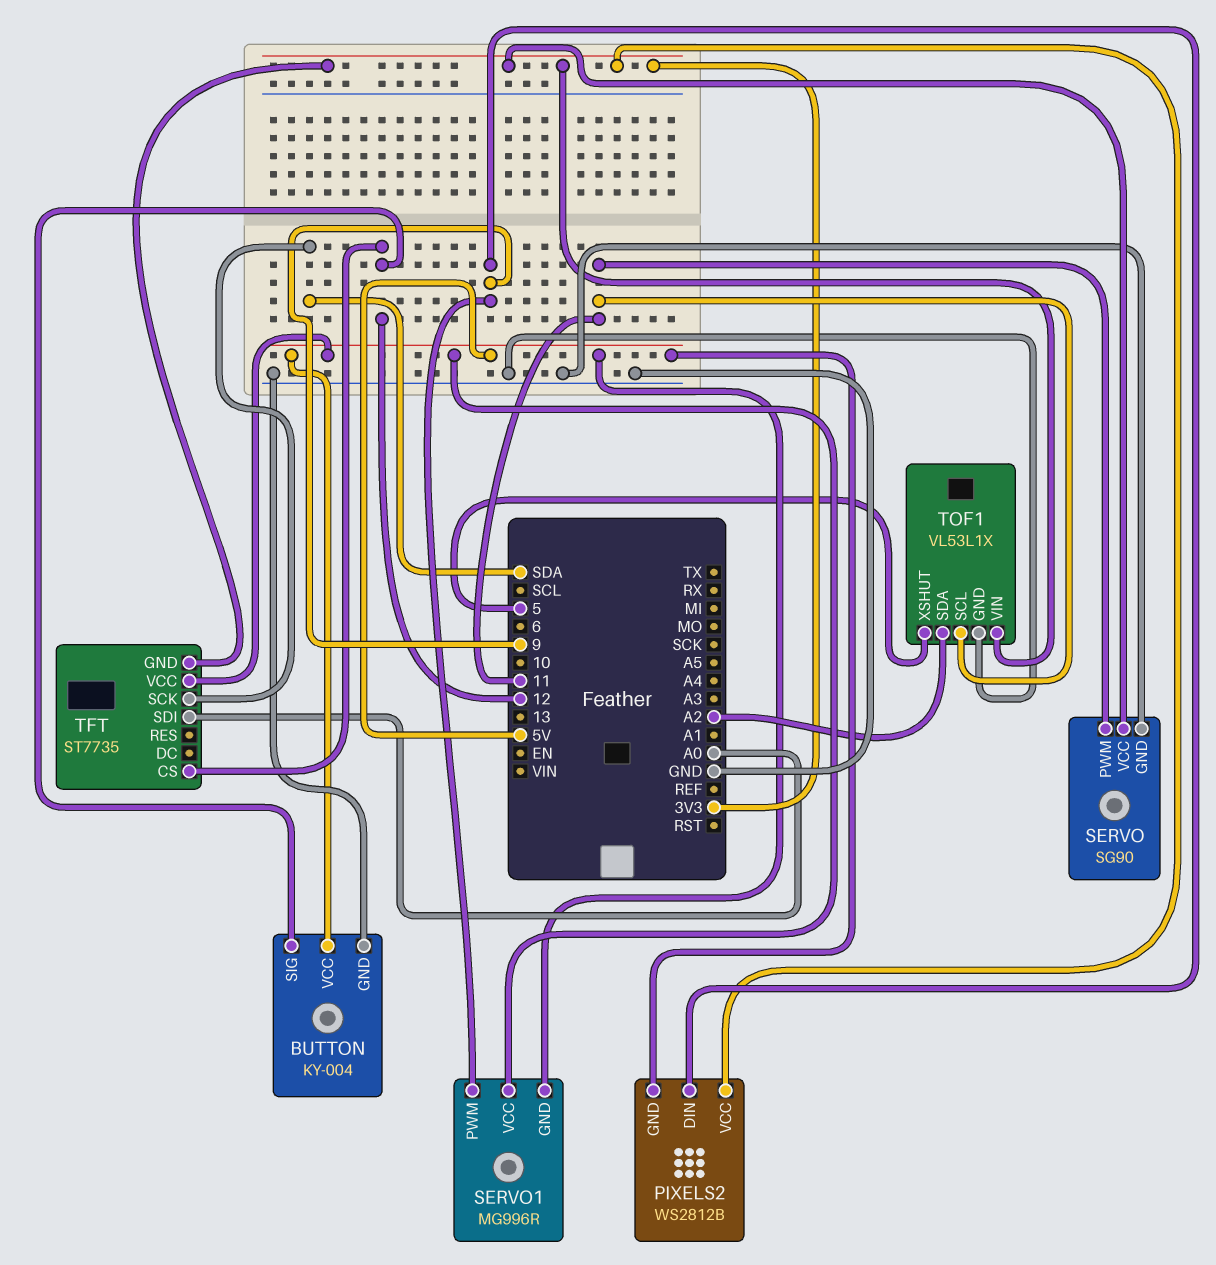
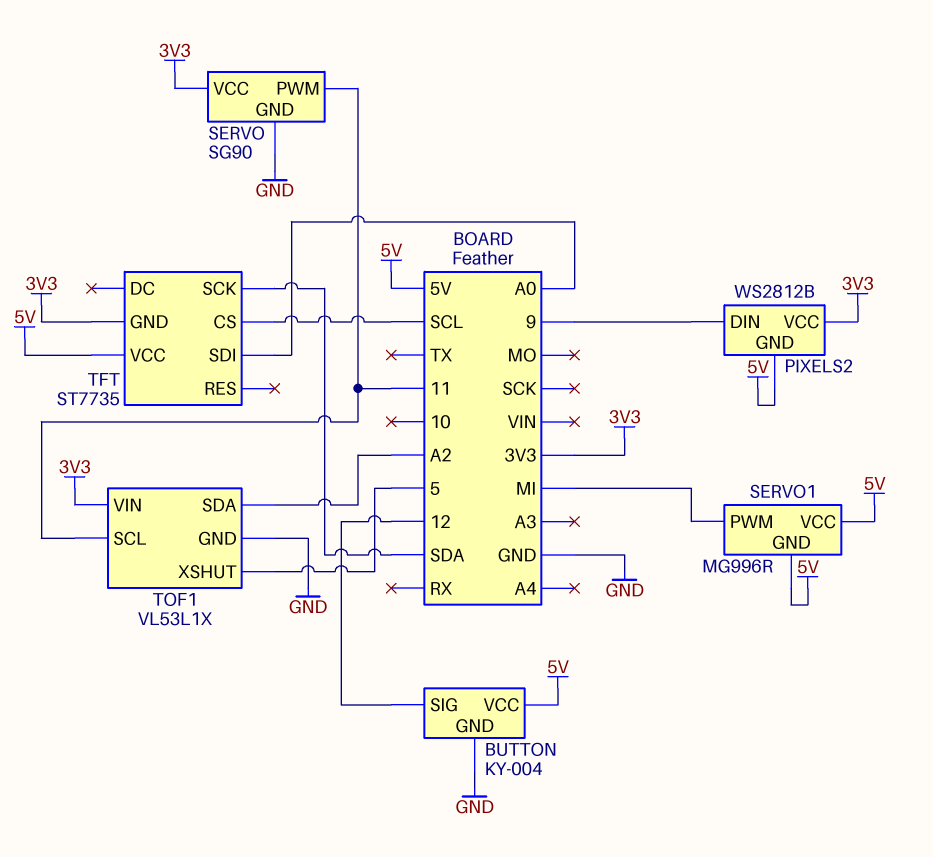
SERVO1 pin PWM: 9 -> MI
TFT pin CS: 12 -> SCL

